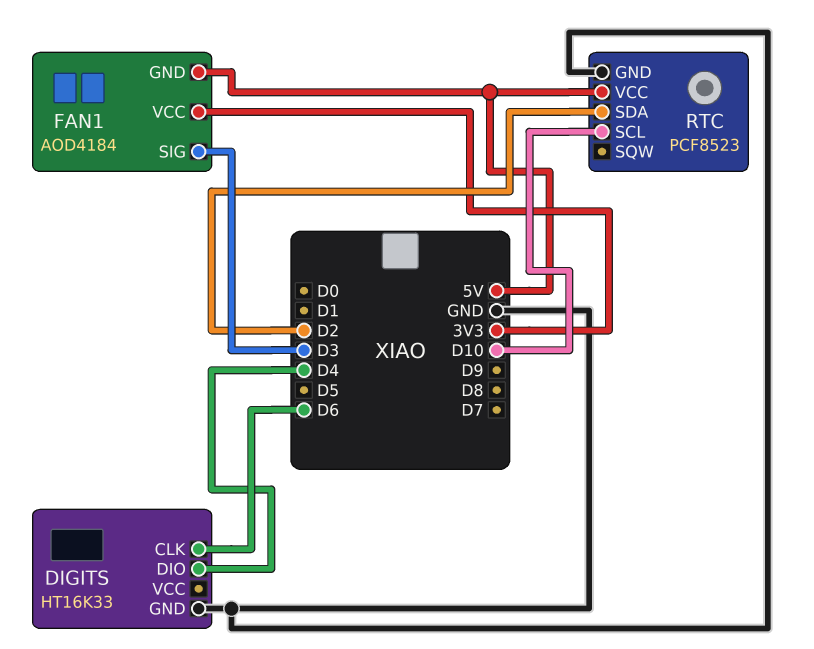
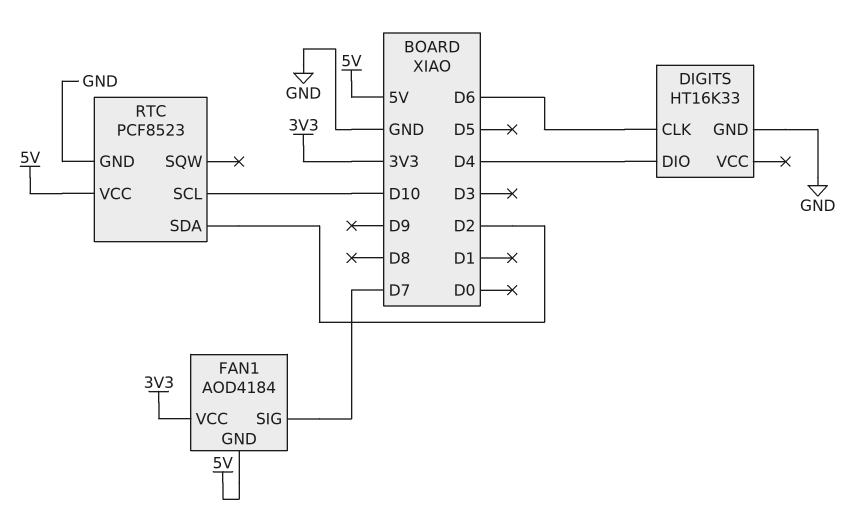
FAN1 pin SIG: D3 -> D7

